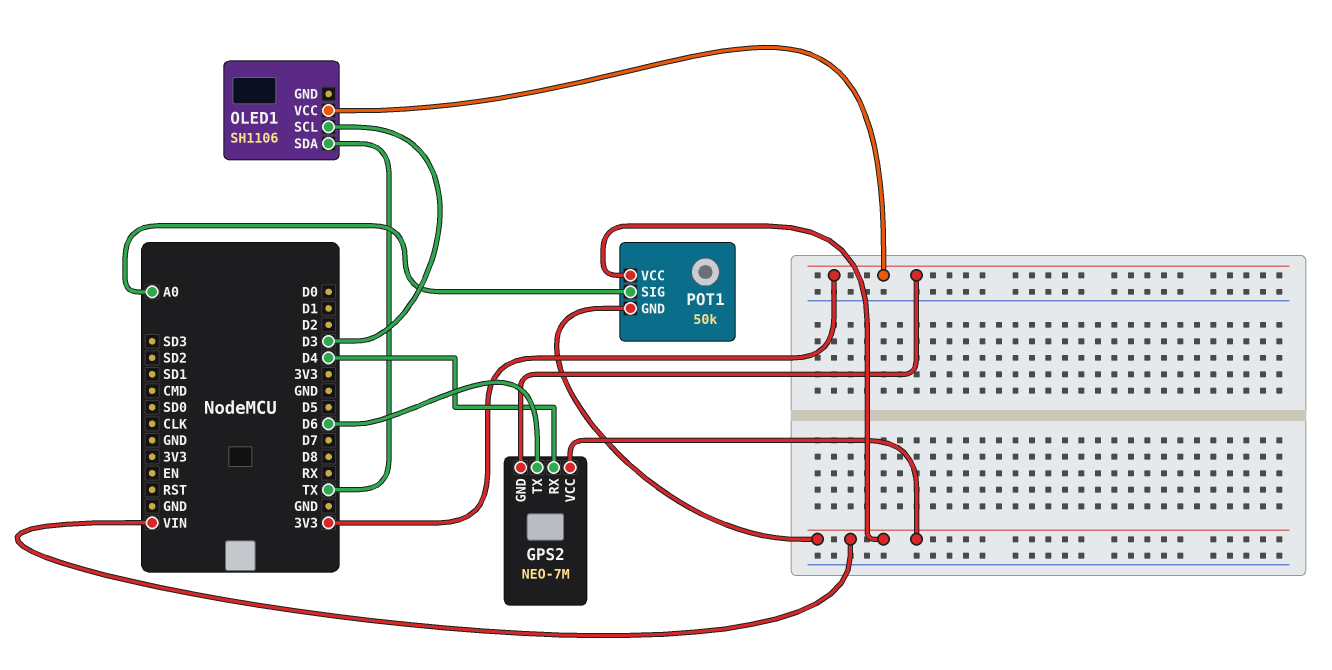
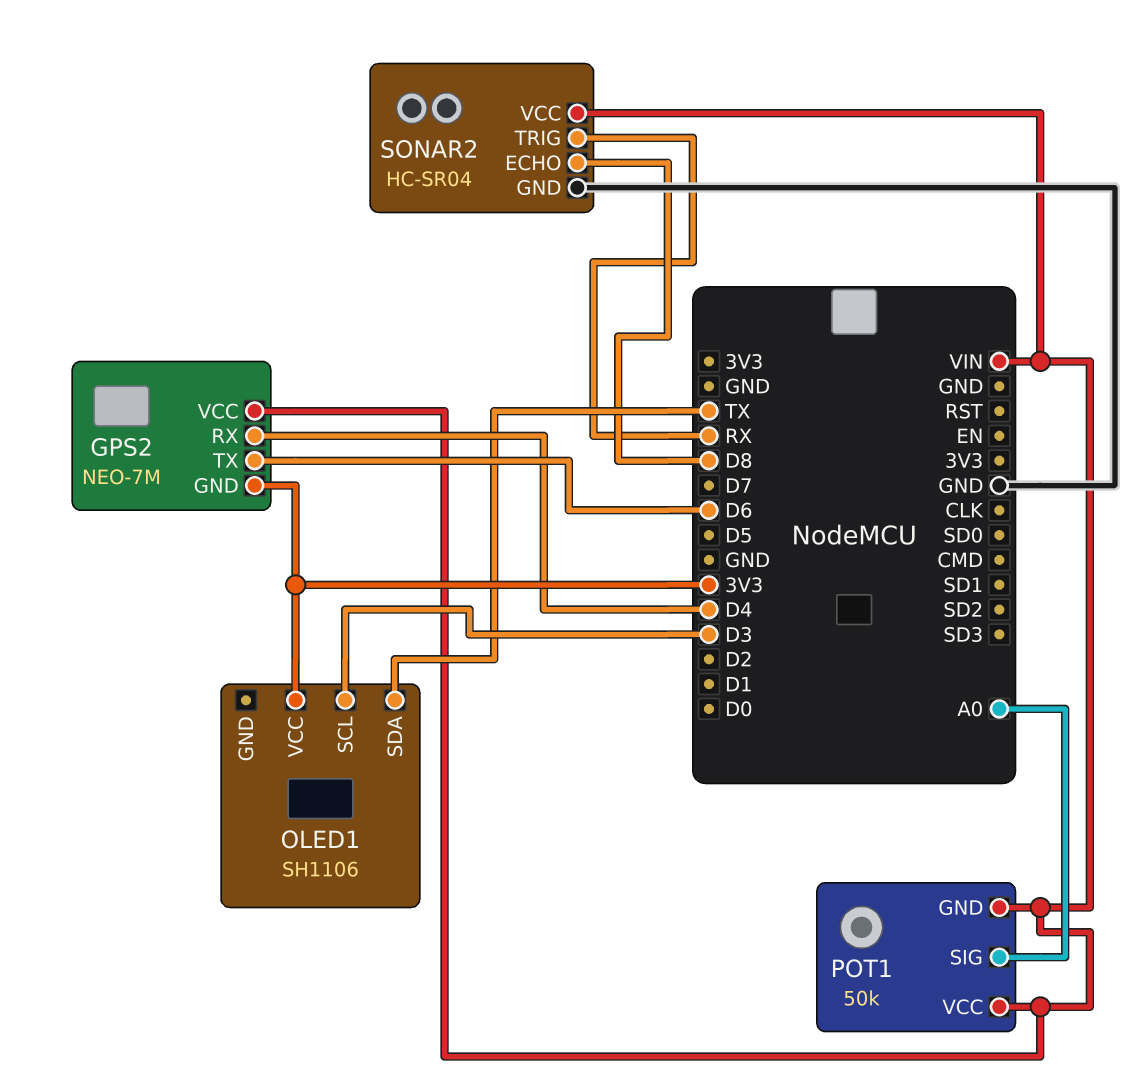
SONAR2: none -> HC-SR04
SONAR2 pin ECHO: none -> D8
SONAR2 pin GND: none -> GND
SONAR2 pin TRIG: none -> RX
SONAR2 pin VCC: none -> VIN

